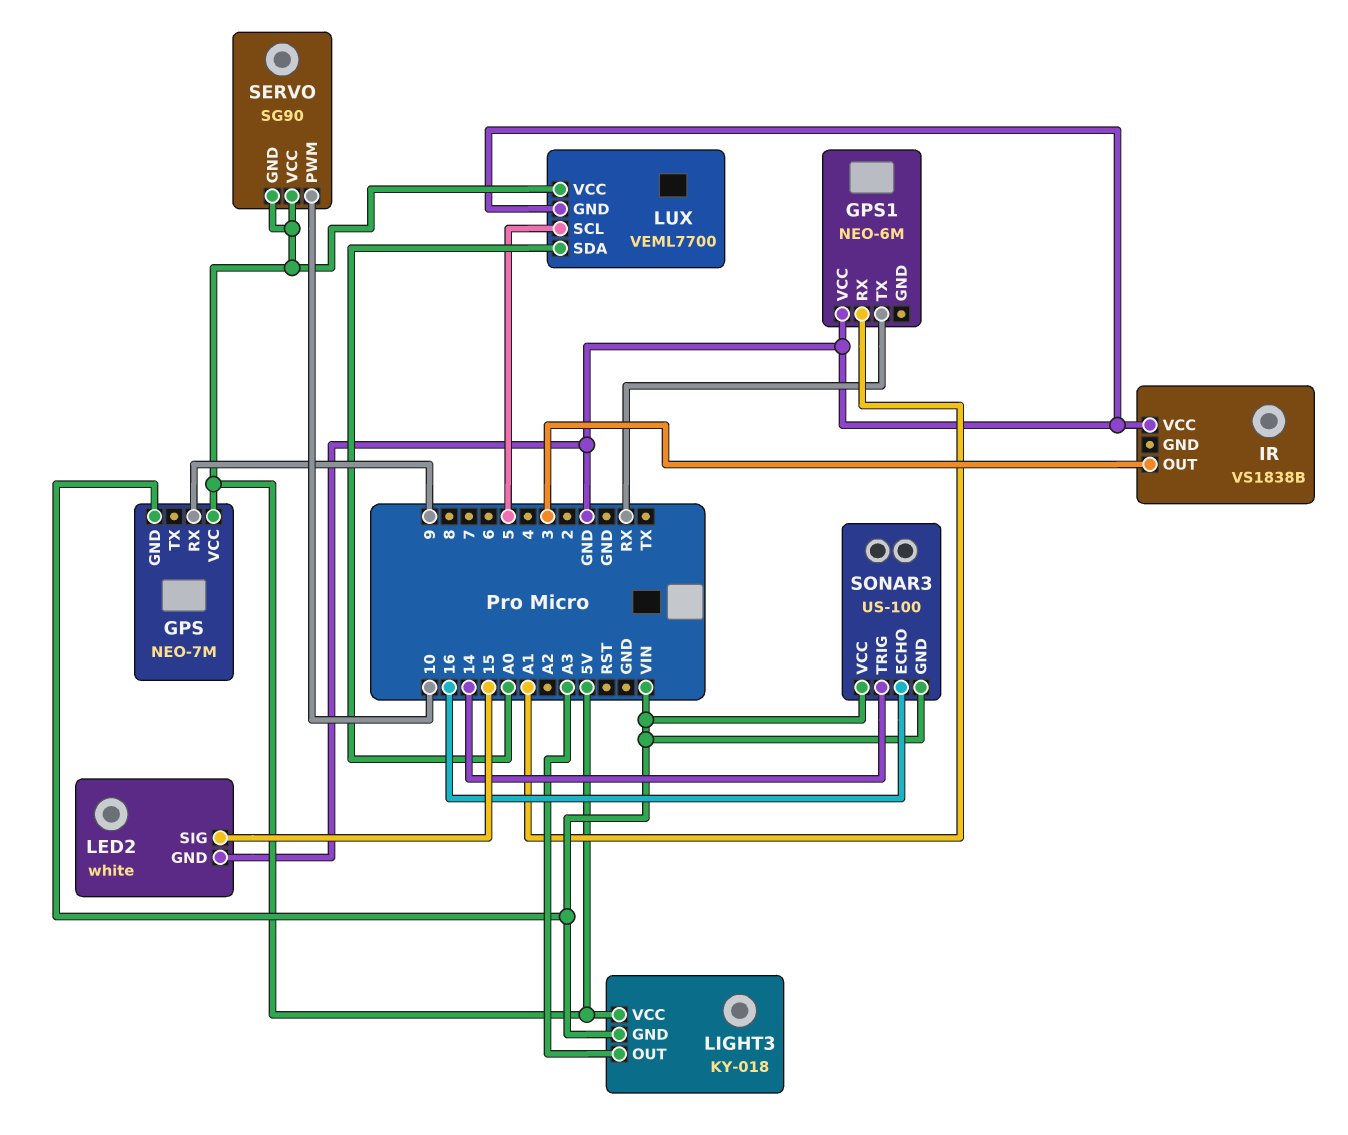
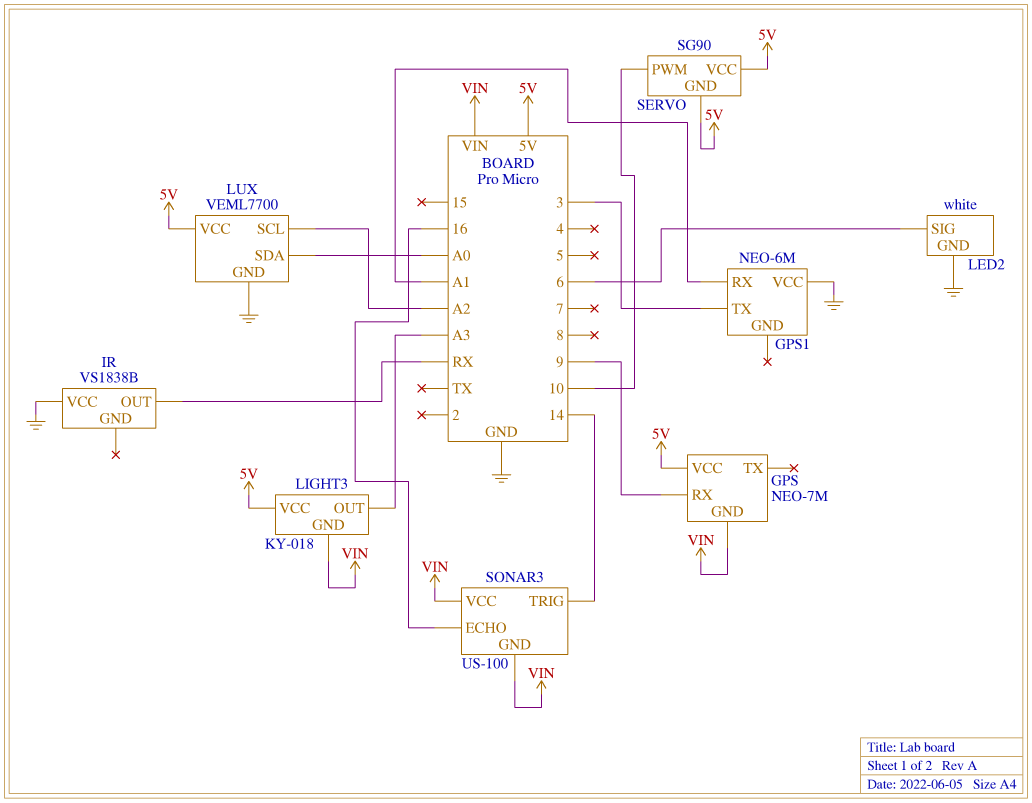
GPS1 pin TX: RX -> 3
IR pin OUT: 3 -> RX
LED2 pin SIG: 15 -> 6
LUX pin SCL: 5 -> A2

